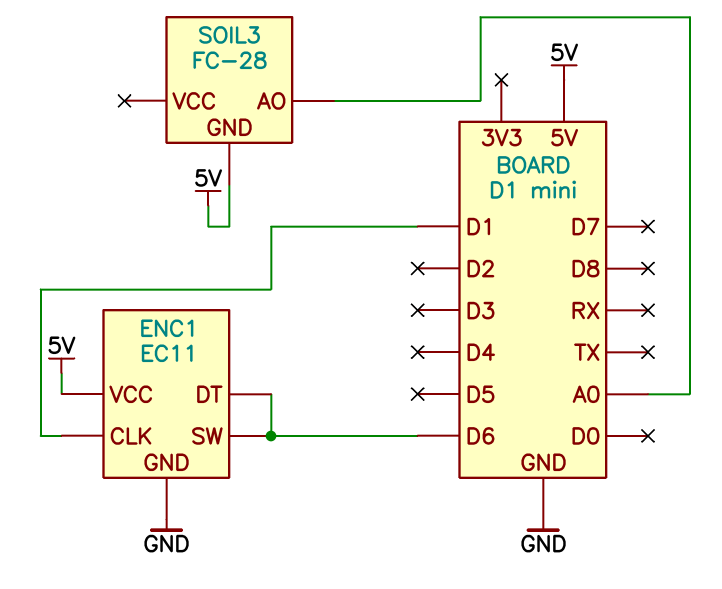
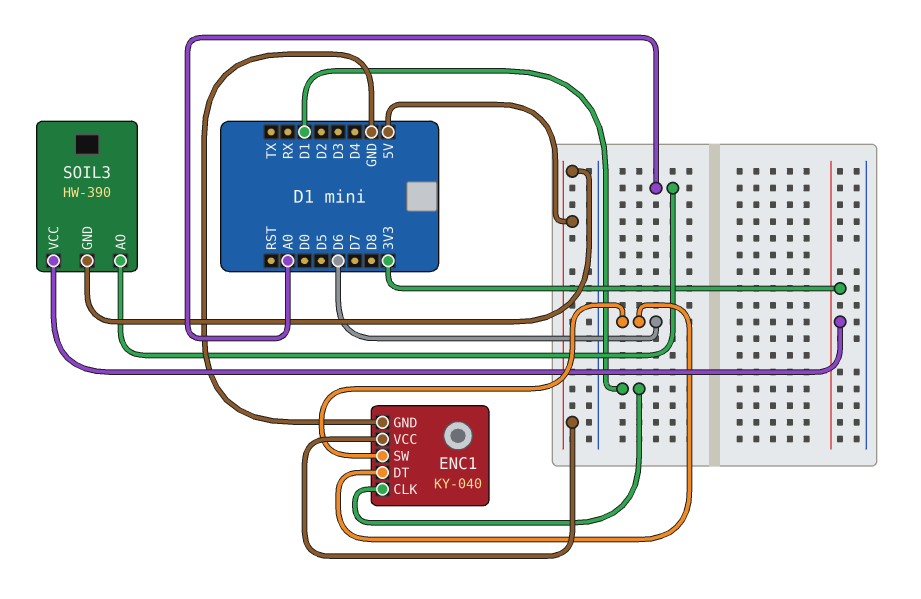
ENC1: EC11 -> KY-040
SOIL3: FC-28 -> HW-390
SOIL3 pin VCC: none -> 3V3

